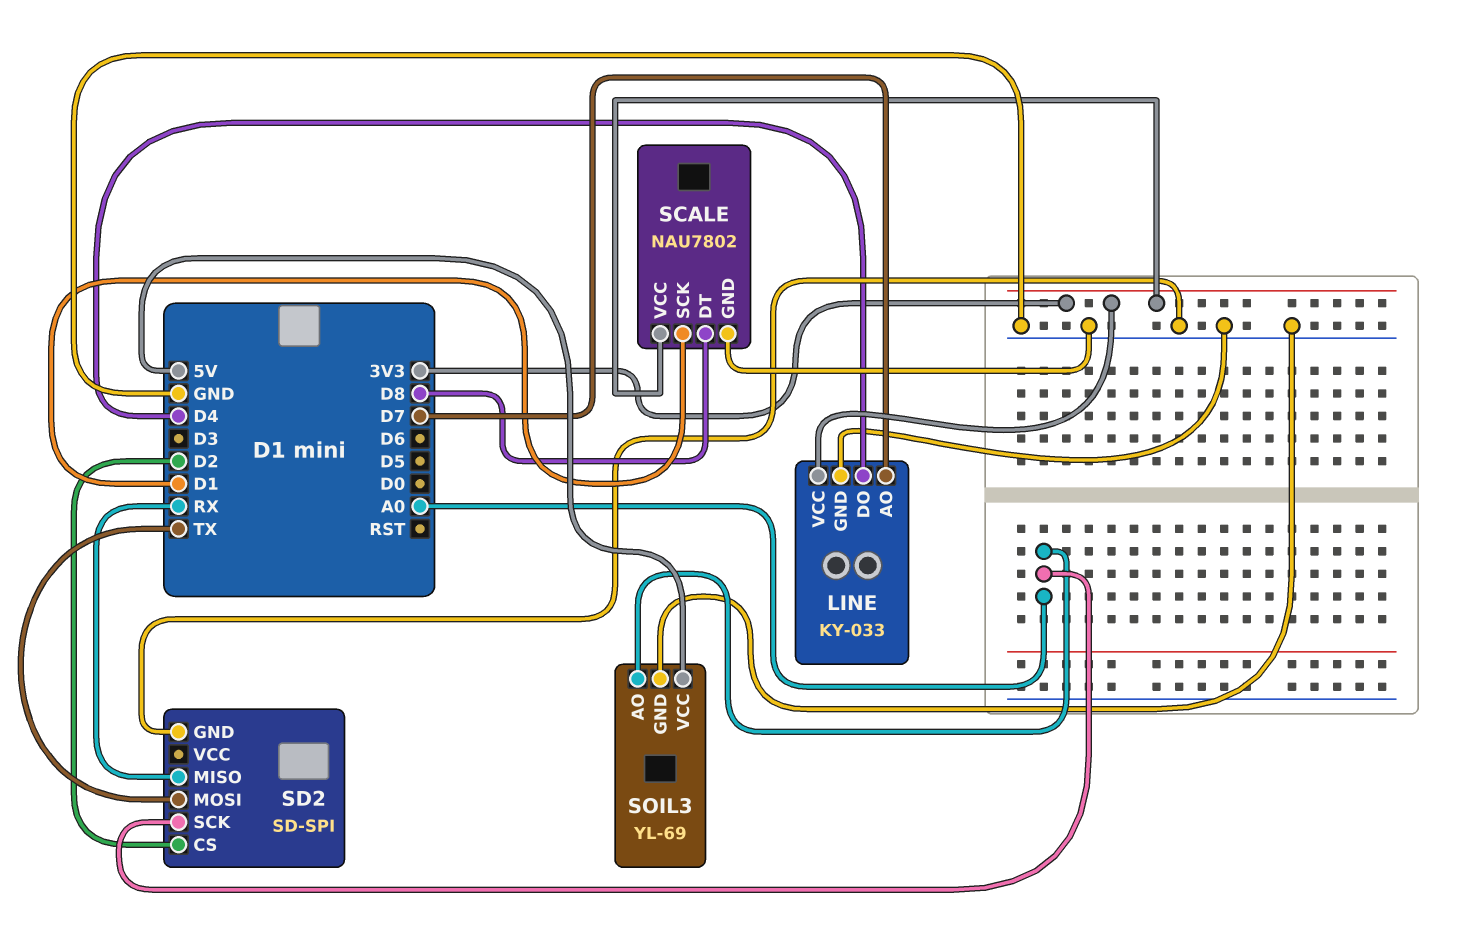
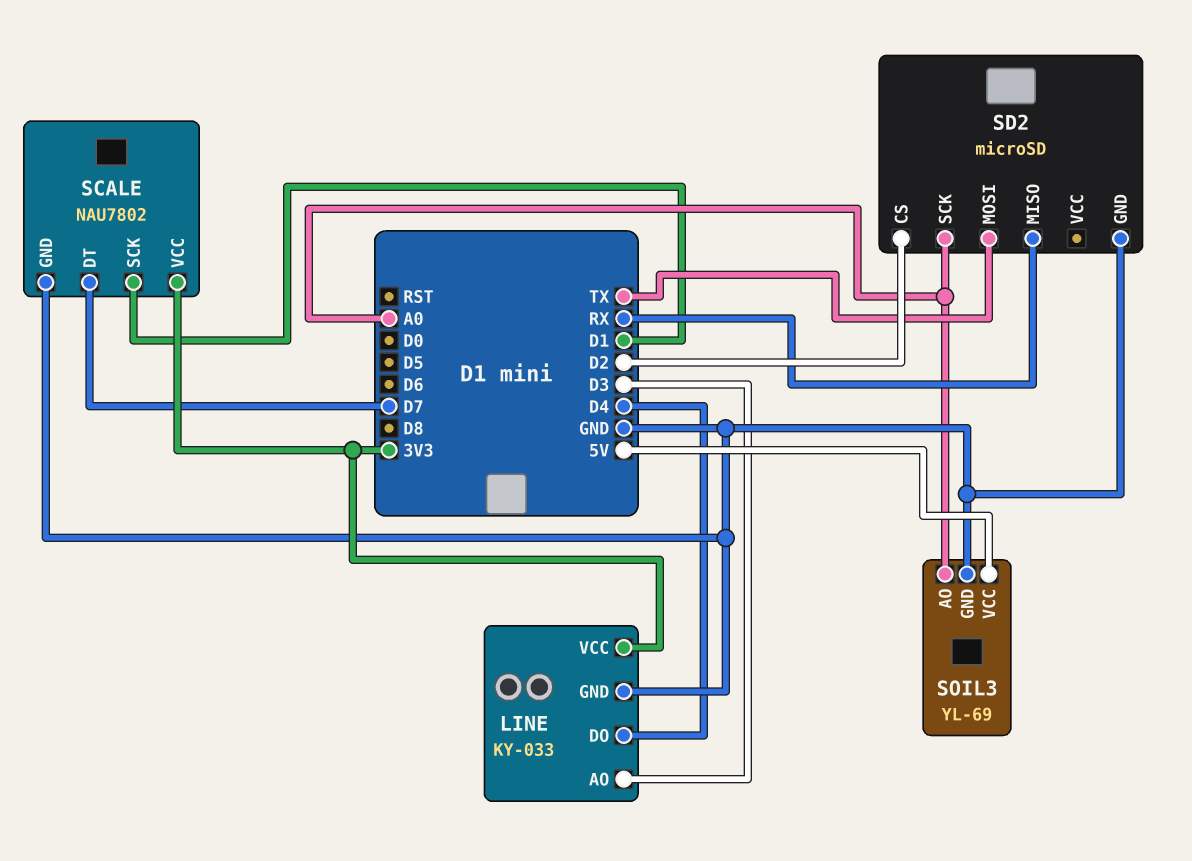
LINE pin AO: D7 -> D3
SCALE pin DT: D8 -> D7
SD2: SD-SPI -> microSD

